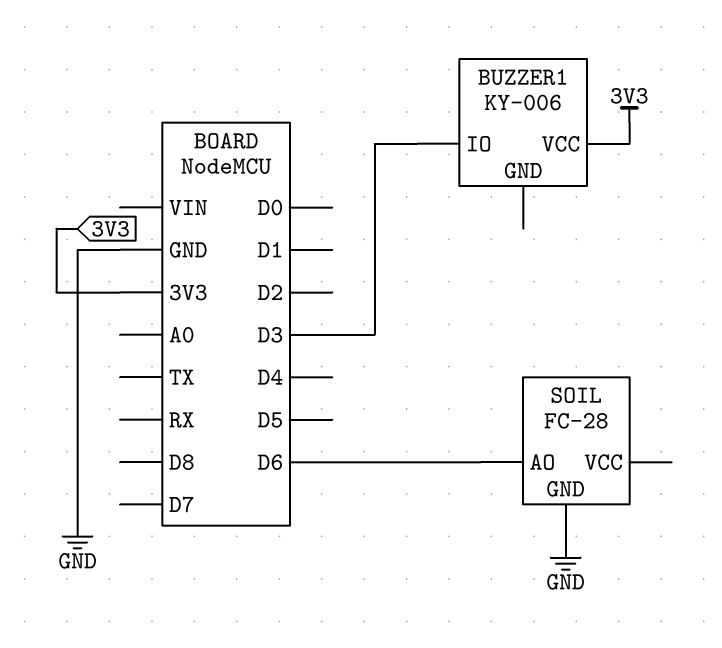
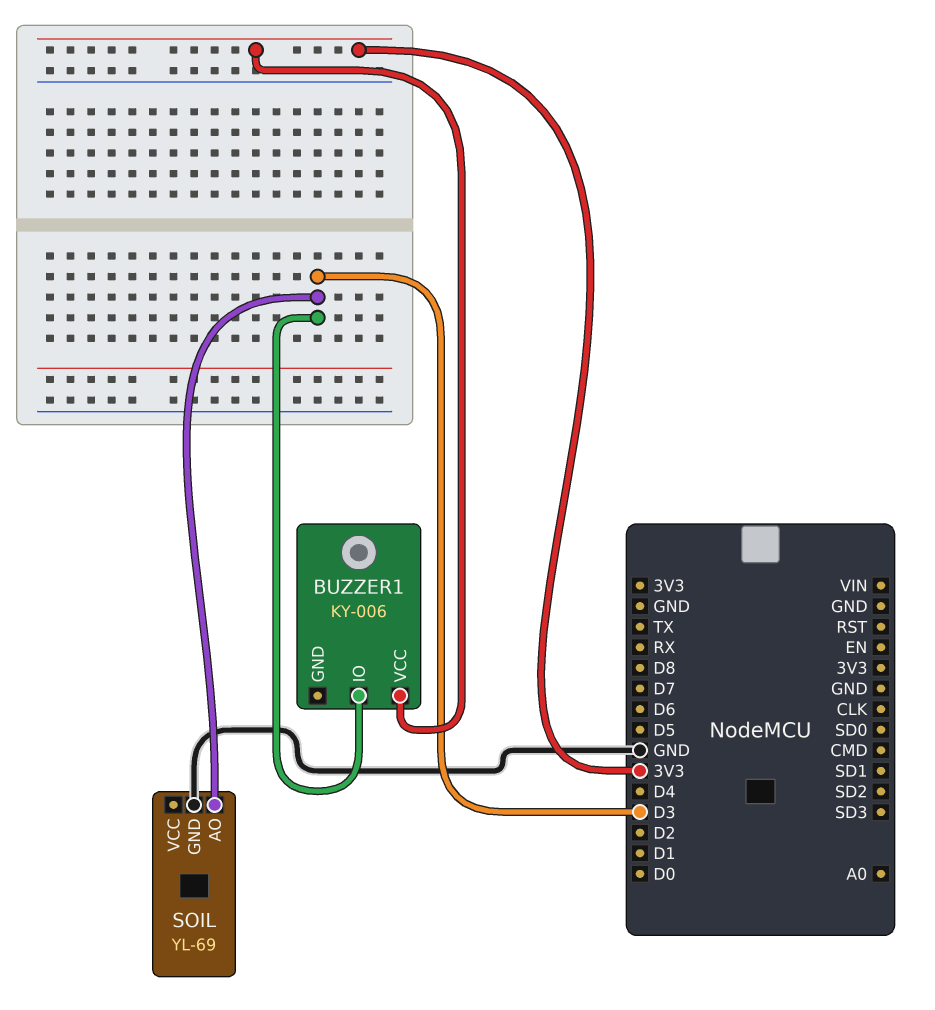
SOIL: FC-28 -> YL-69
SOIL pin AO: D6 -> D3

